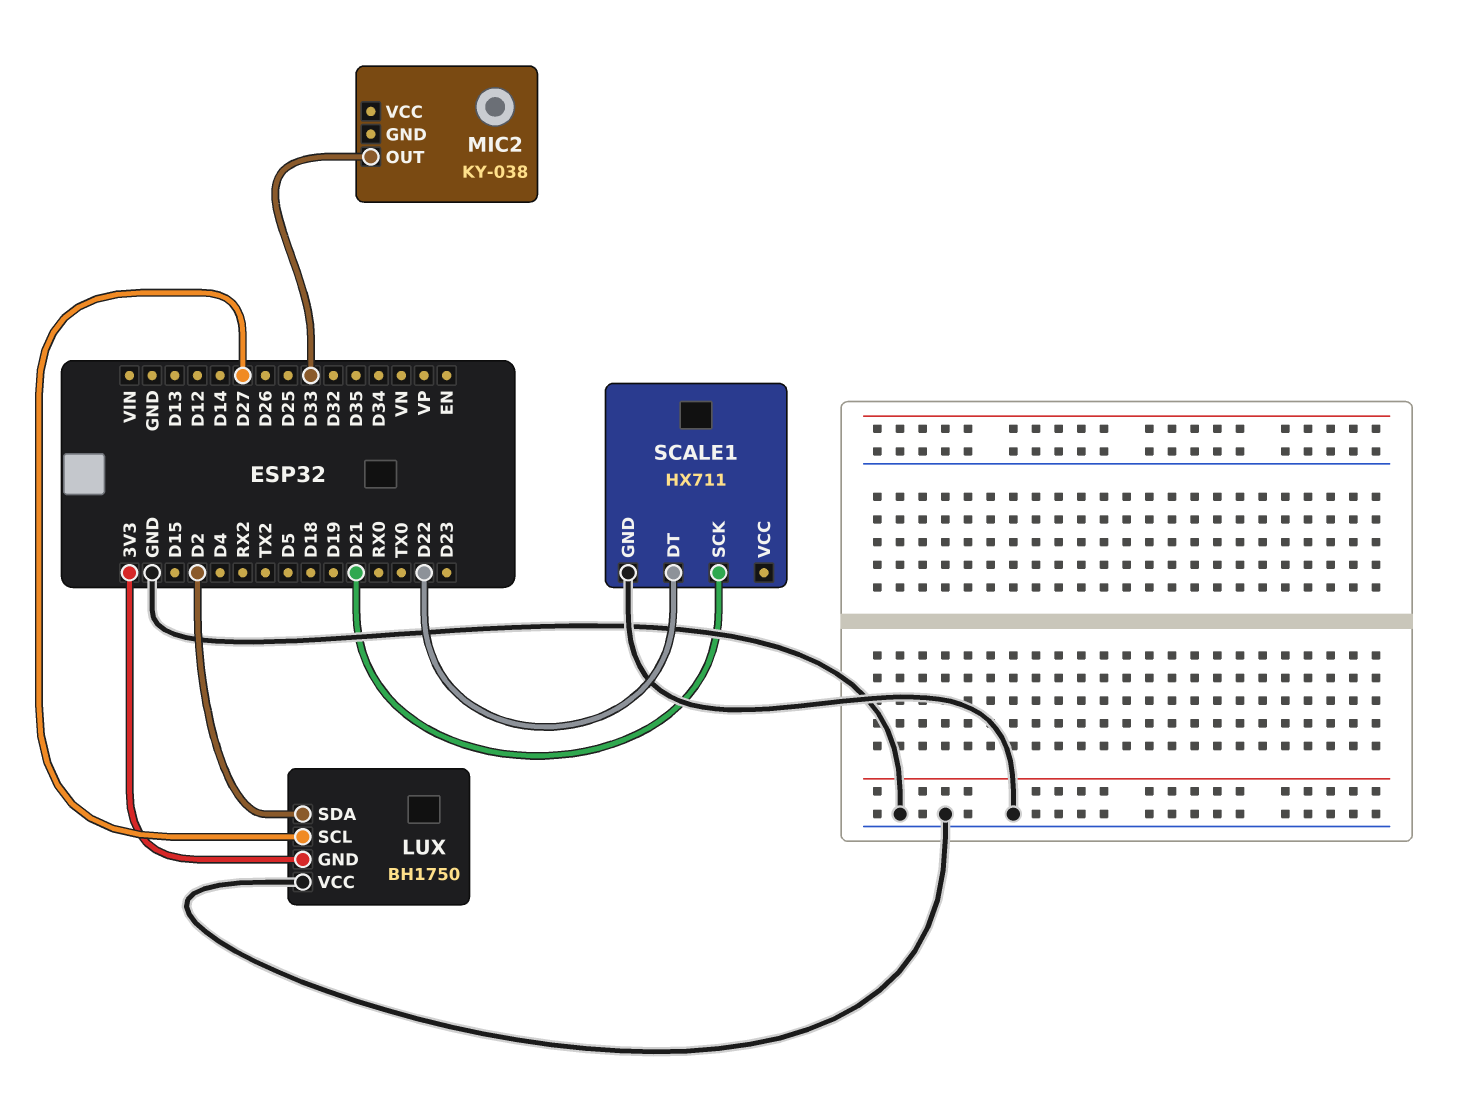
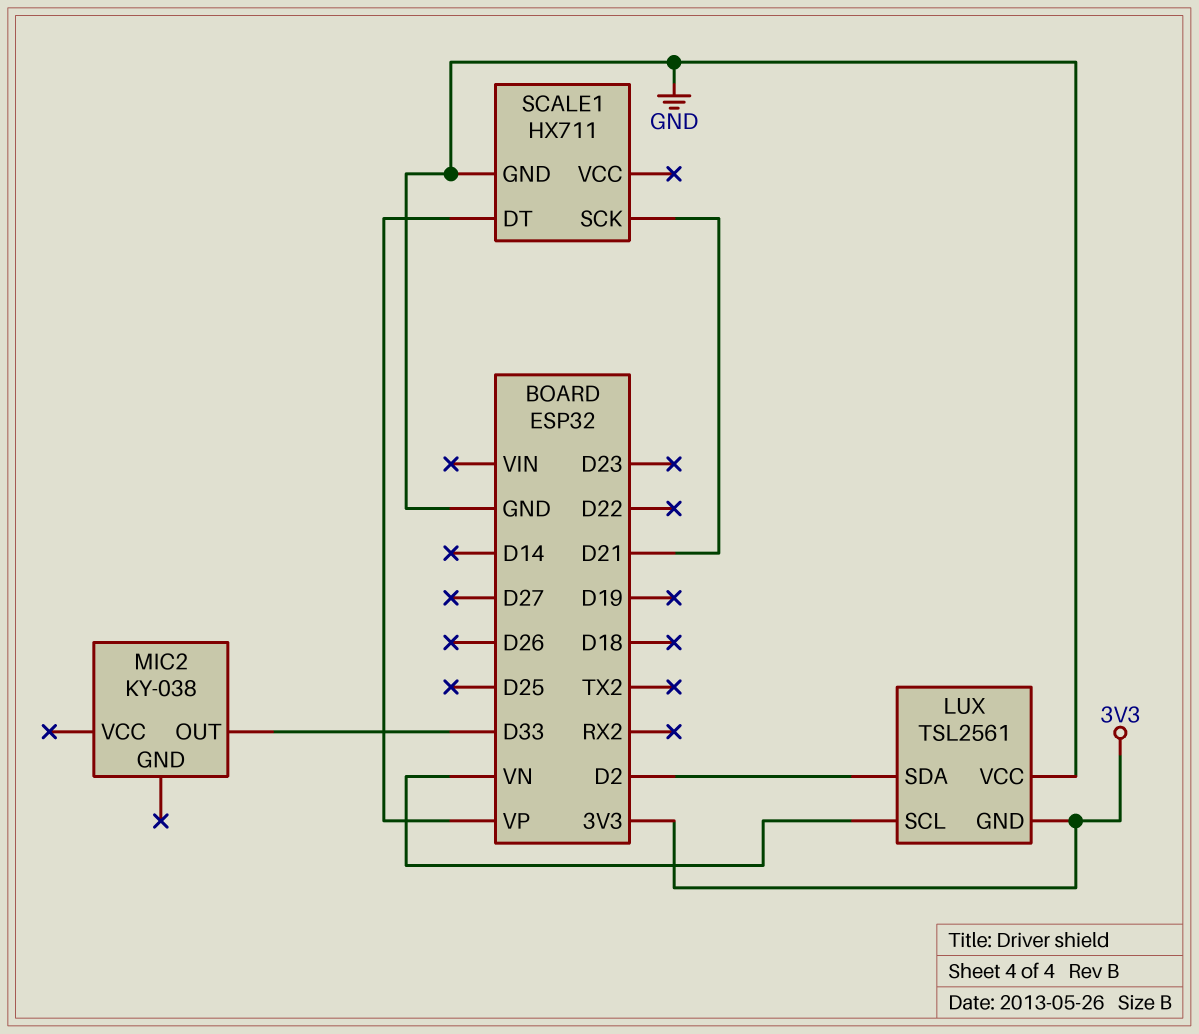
LUX: BH1750 -> TSL2561
LUX pin SCL: D27 -> VN
SCALE1 pin DT: D22 -> VP

